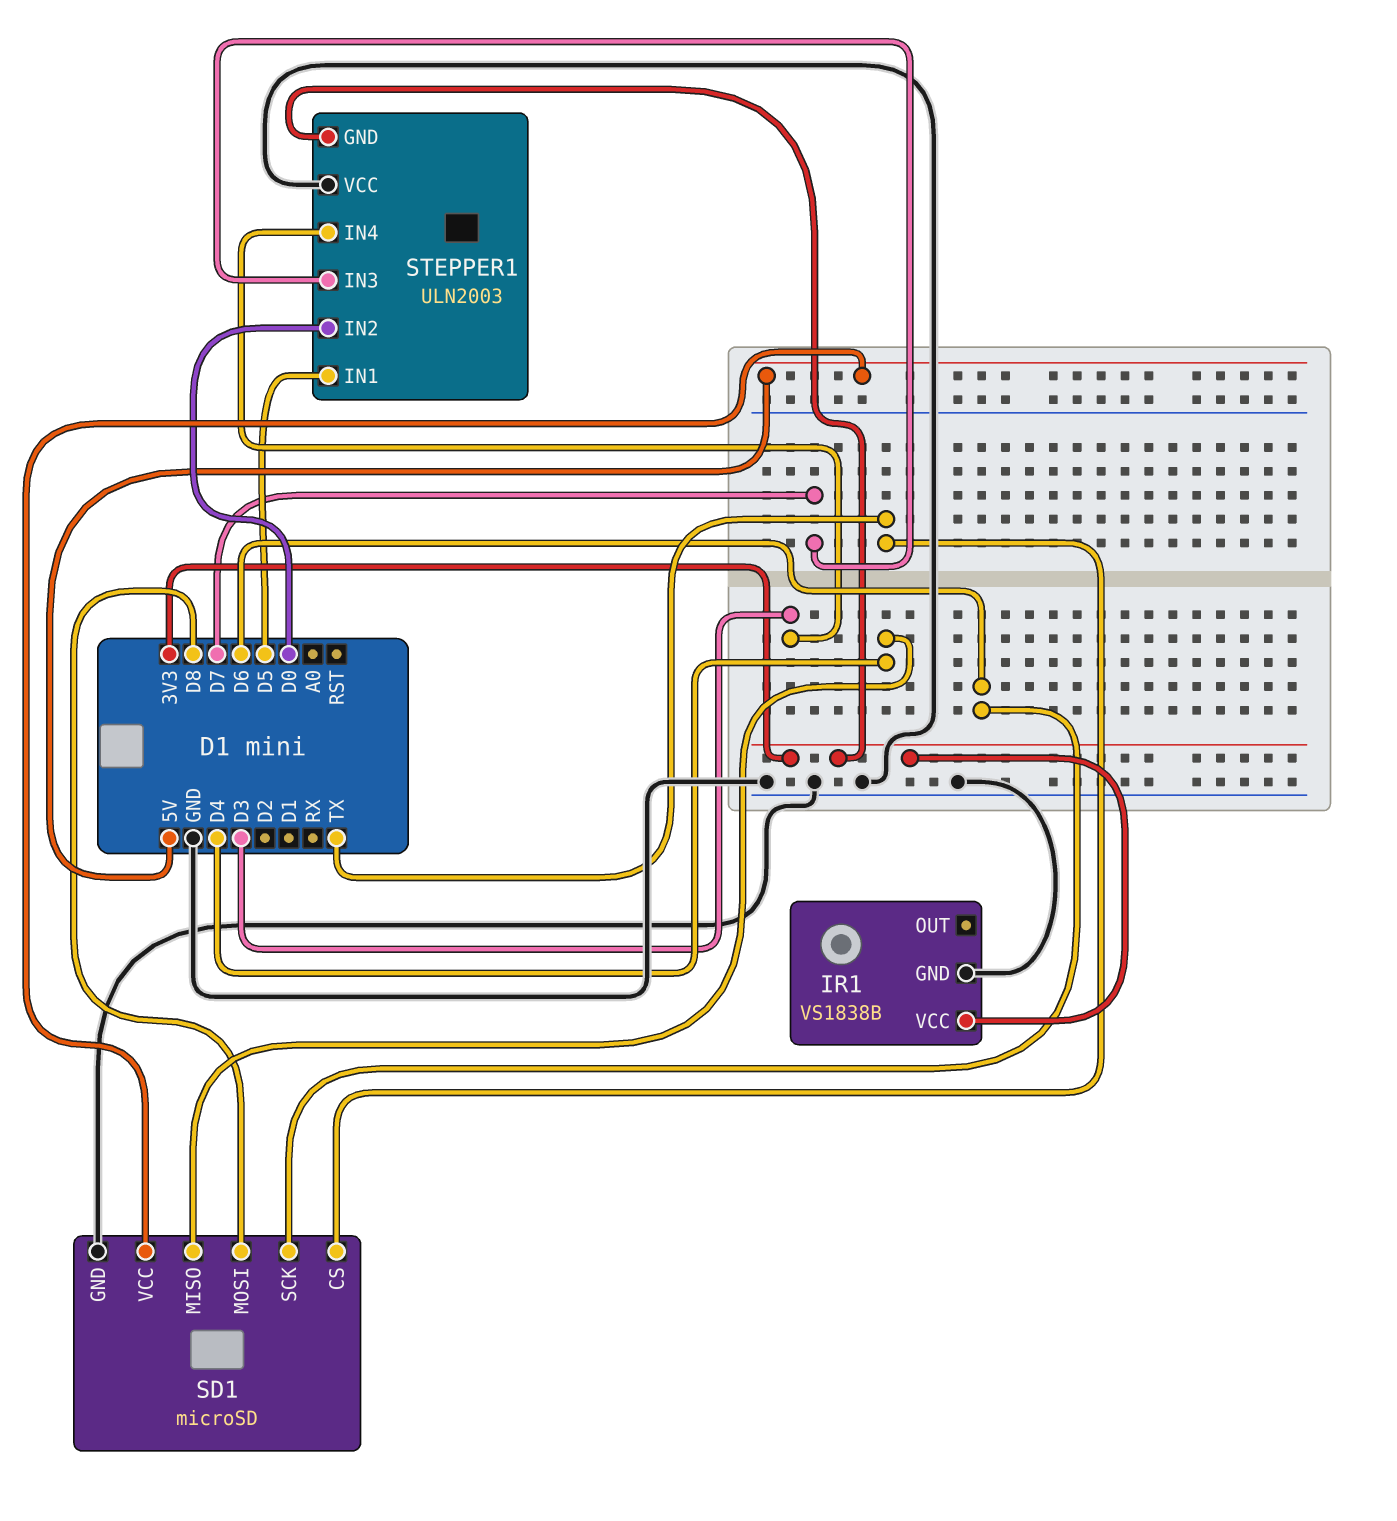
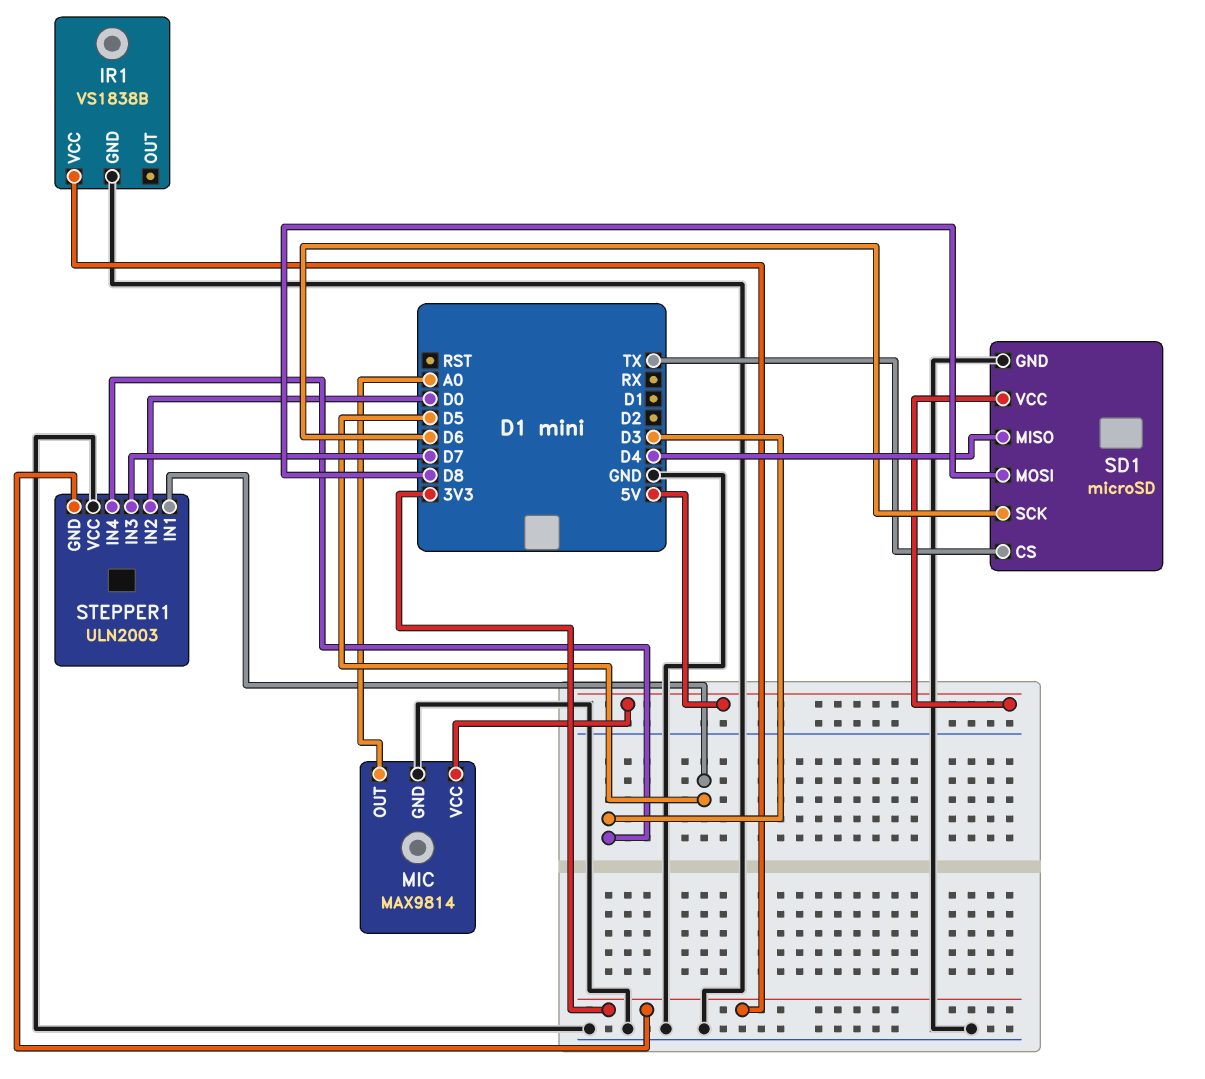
MIC: none -> MAX9814
MIC pin GND: none -> GND
MIC pin OUT: none -> A0
MIC pin VCC: none -> 5V

